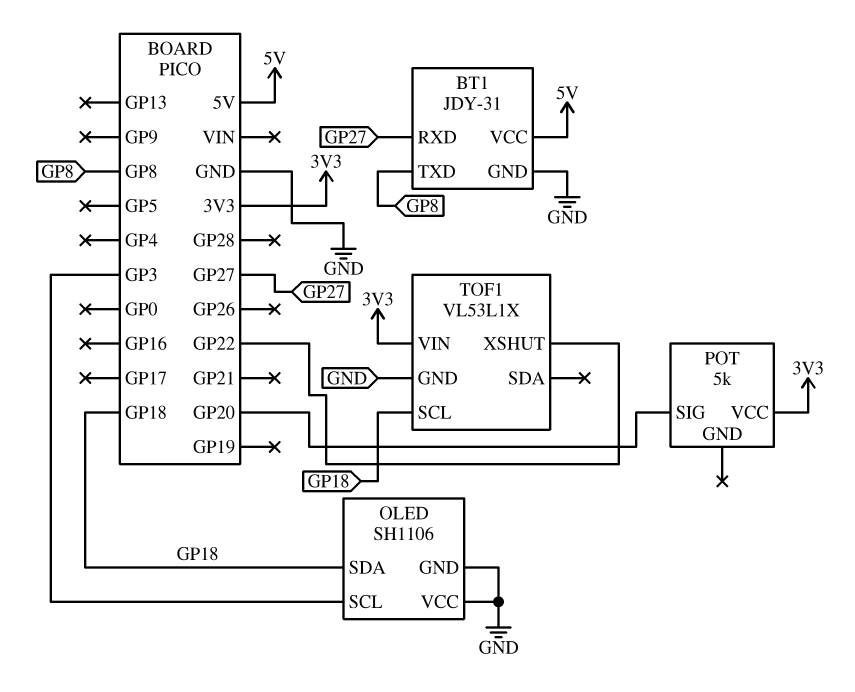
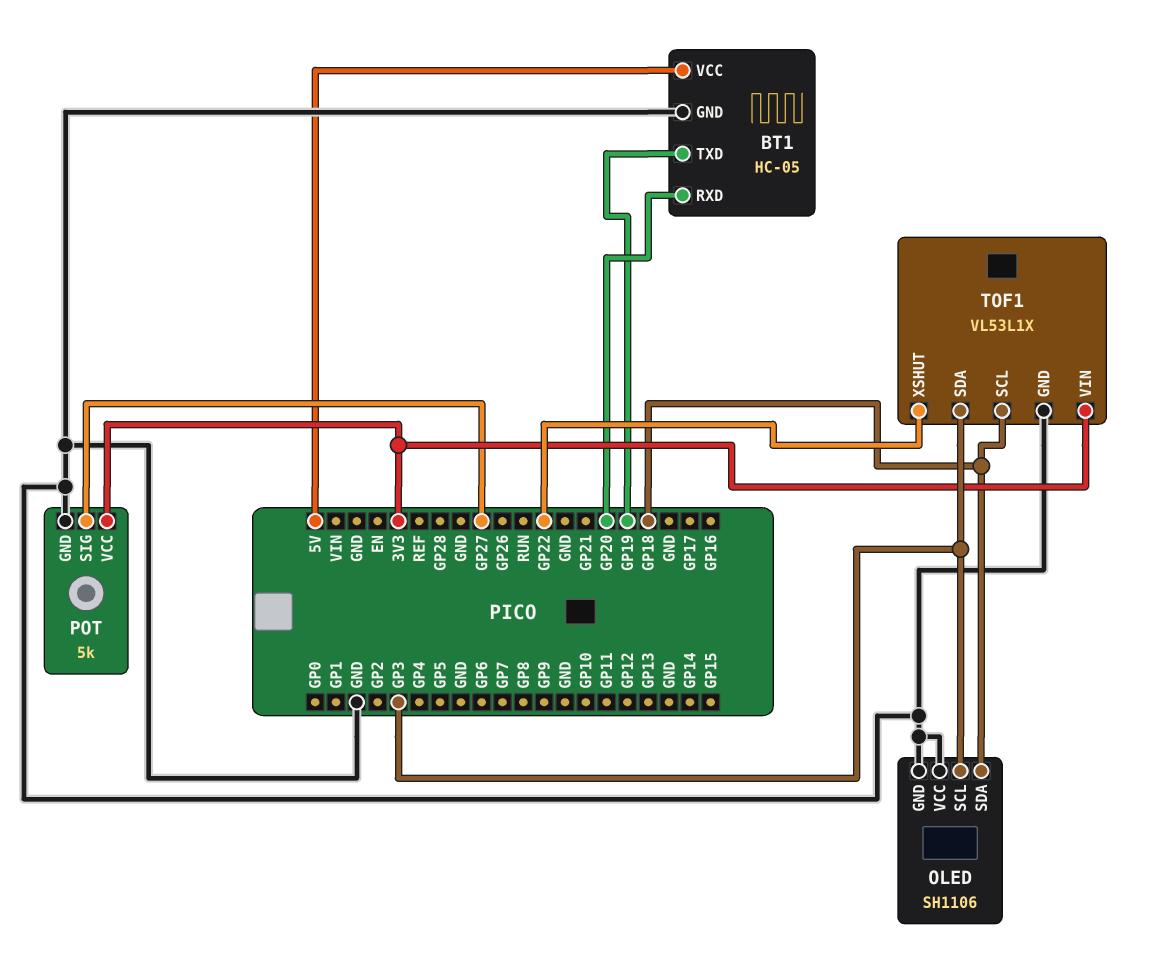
BT1: JDY-31 -> HC-05
BT1 pin RXD: GP27 -> GP20
BT1 pin TXD: GP8 -> GP19
POT pin GND: none -> GND
POT pin SIG: GP20 -> GP27
TOF1 pin SDA: none -> GP3

